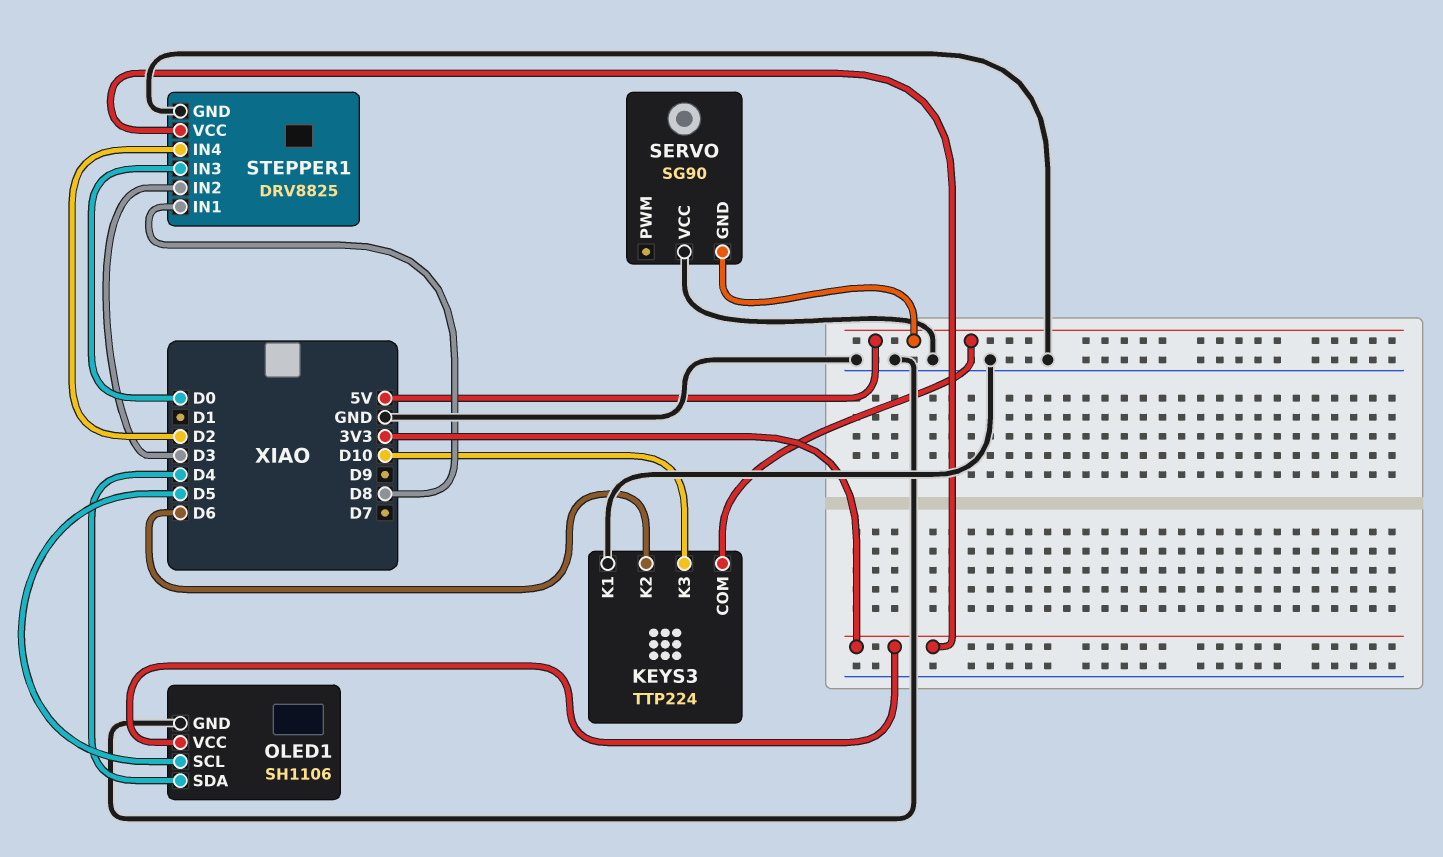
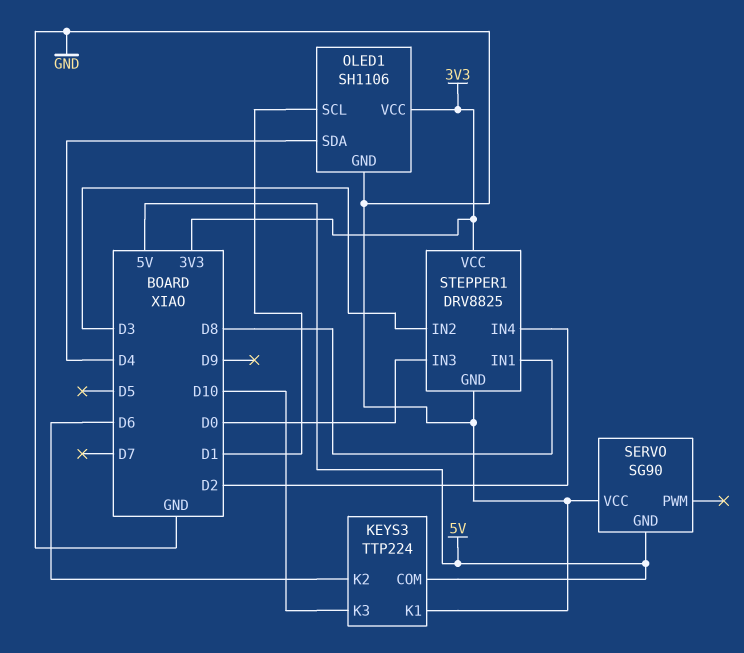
OLED1 pin SCL: D5 -> D1

